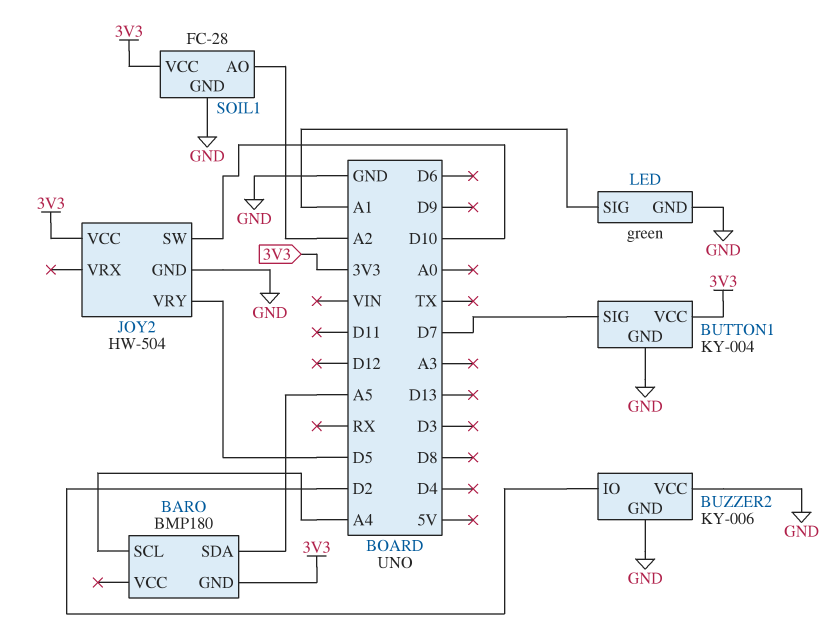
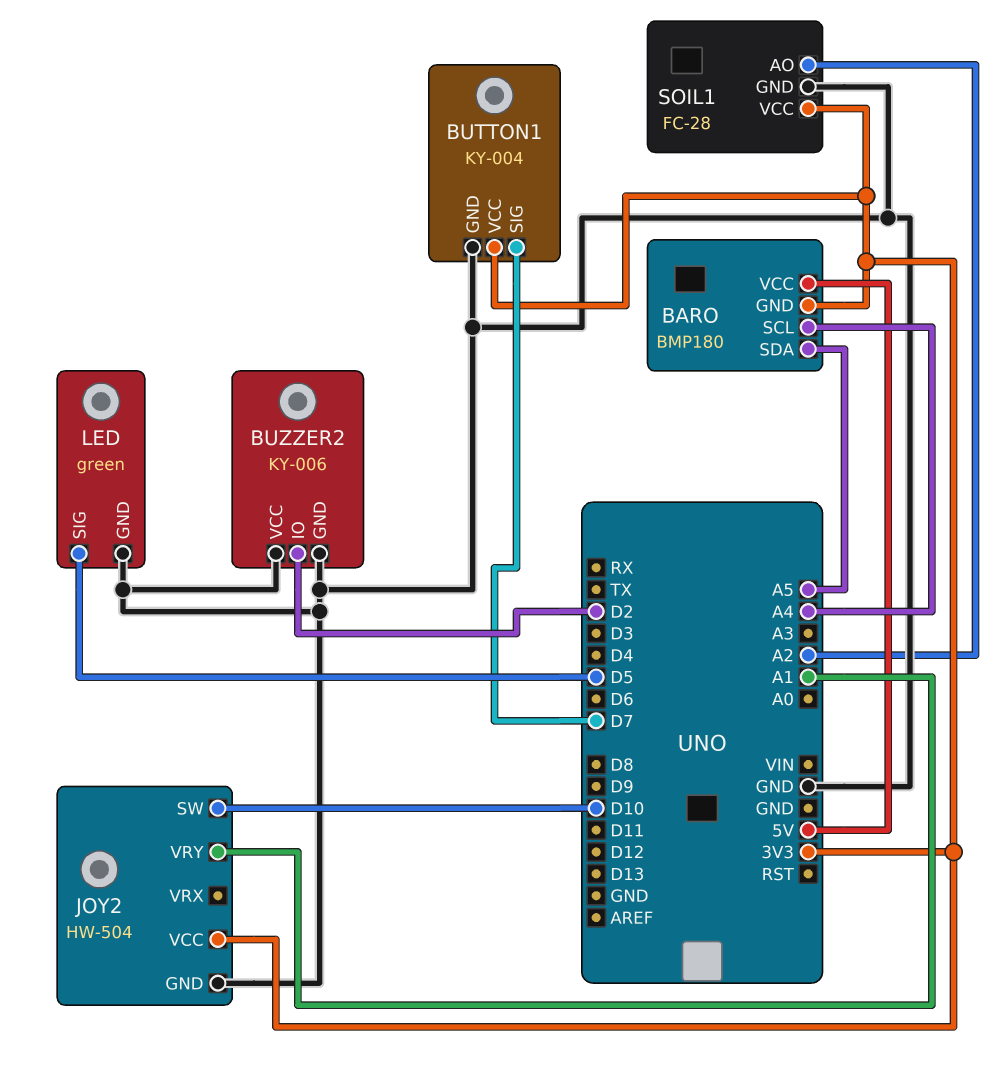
BARO pin VCC: none -> 5V
JOY2 pin VRY: D5 -> A1
LED pin SIG: A1 -> D5

